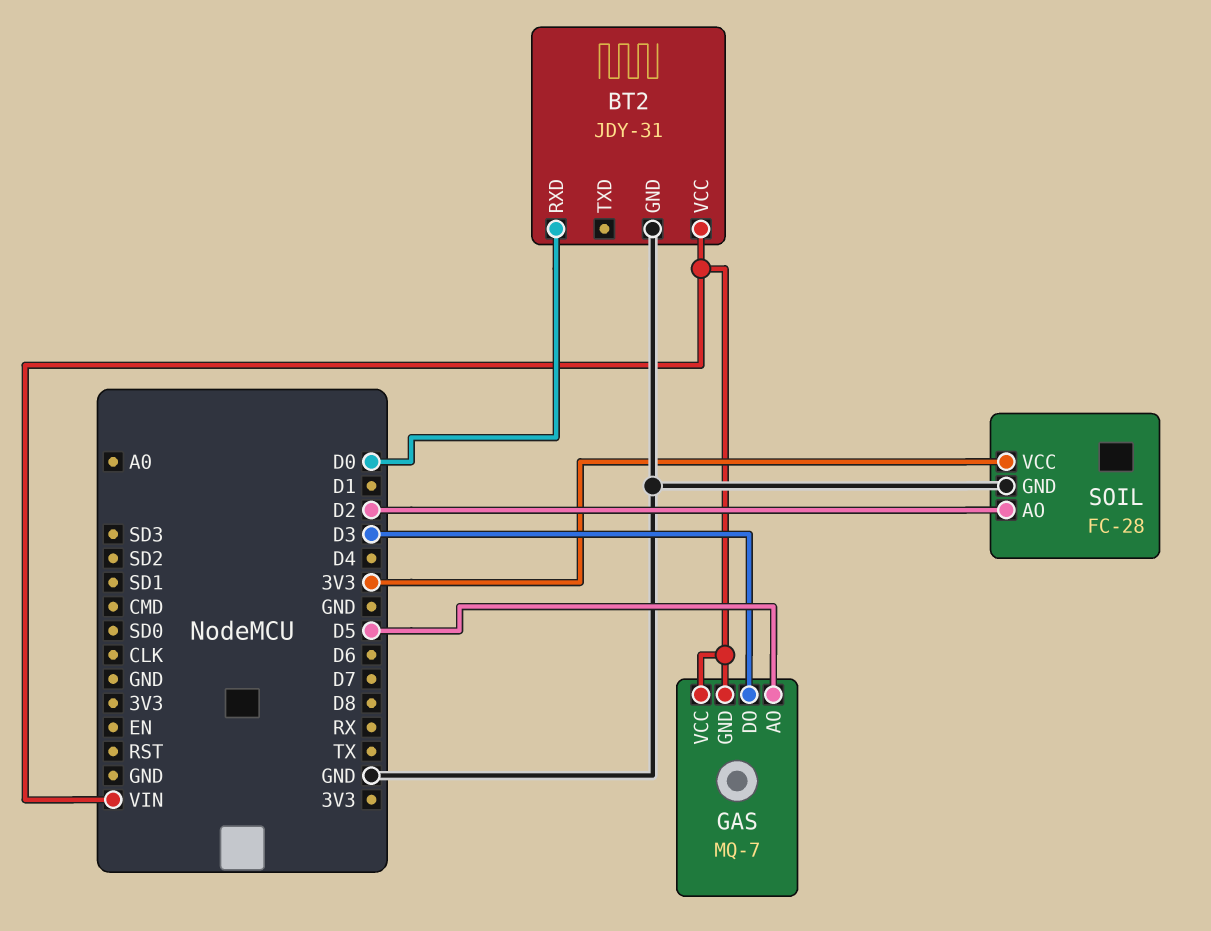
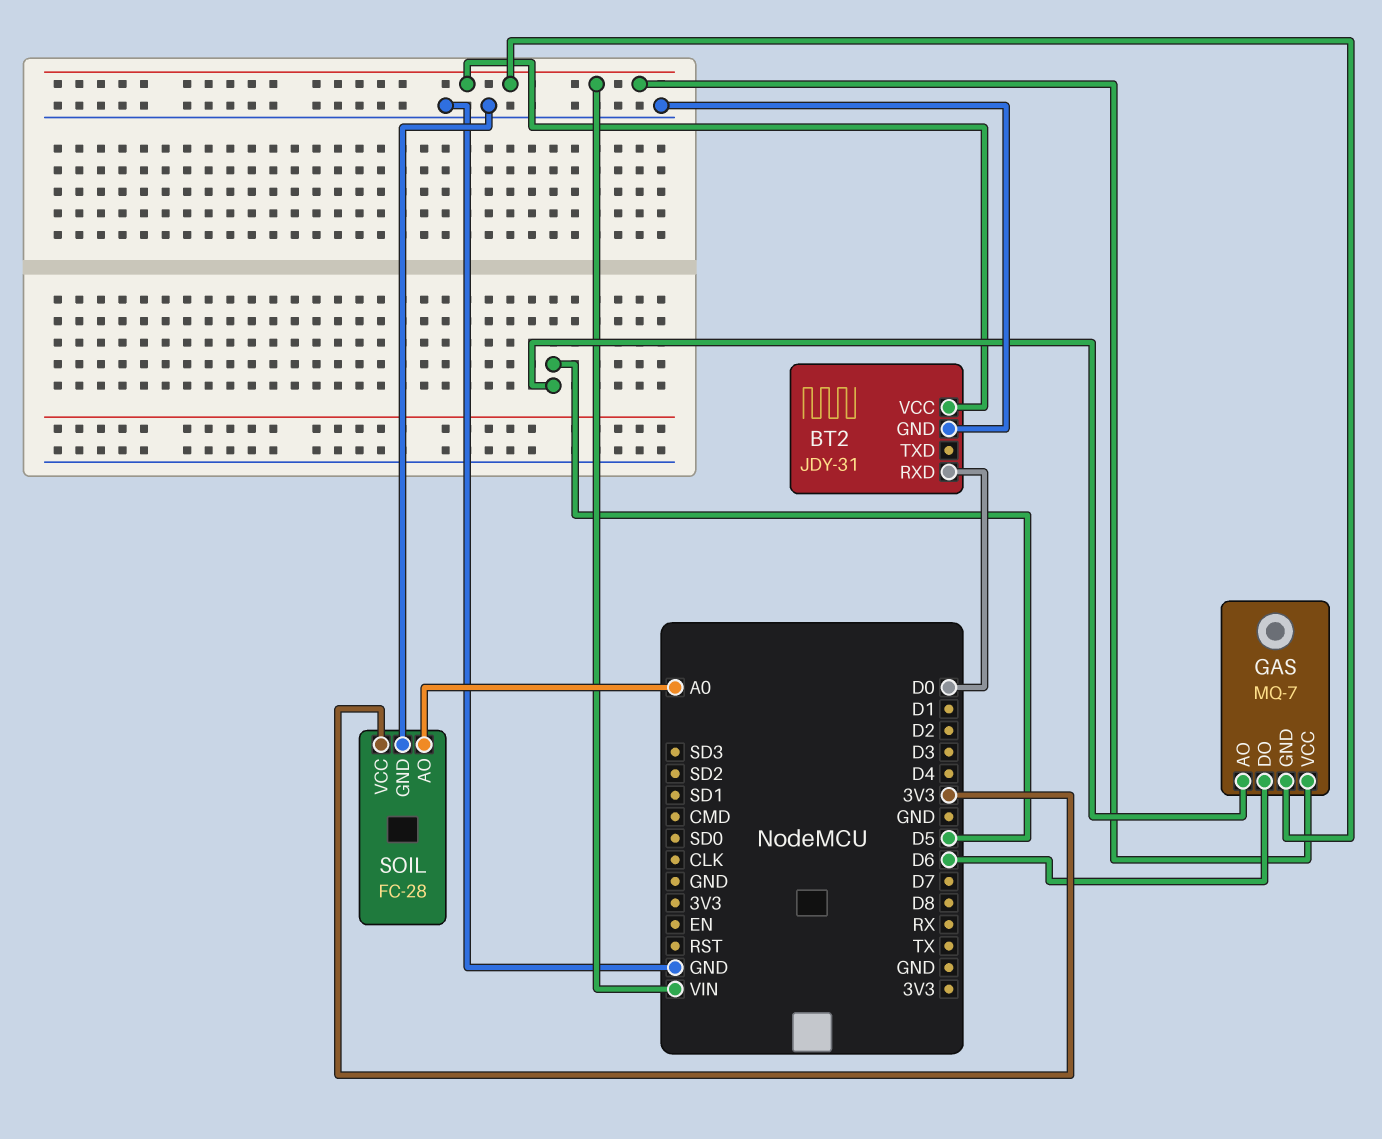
GAS pin DO: D3 -> D6
SOIL pin AO: D2 -> A0

